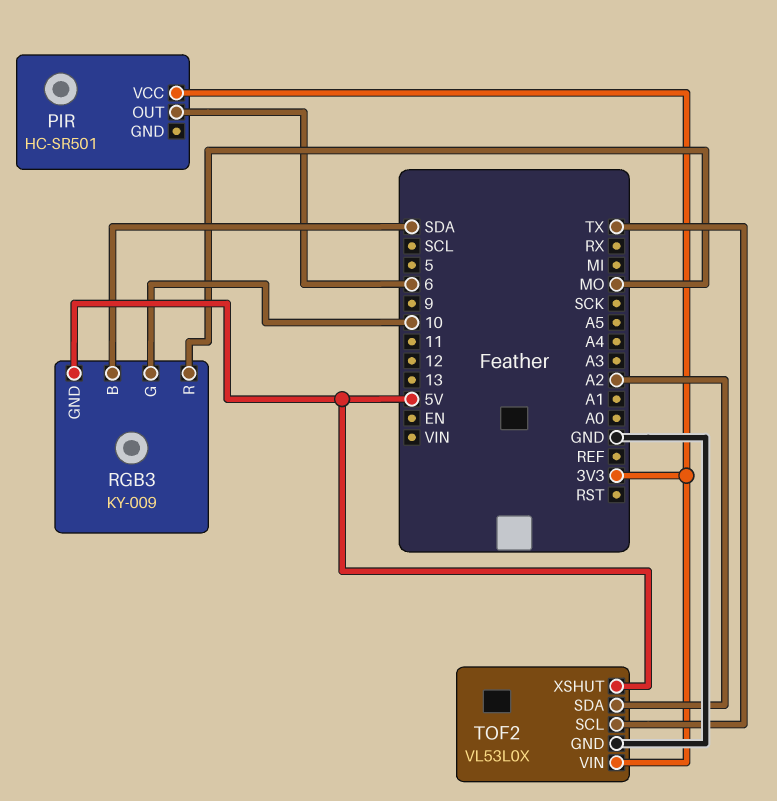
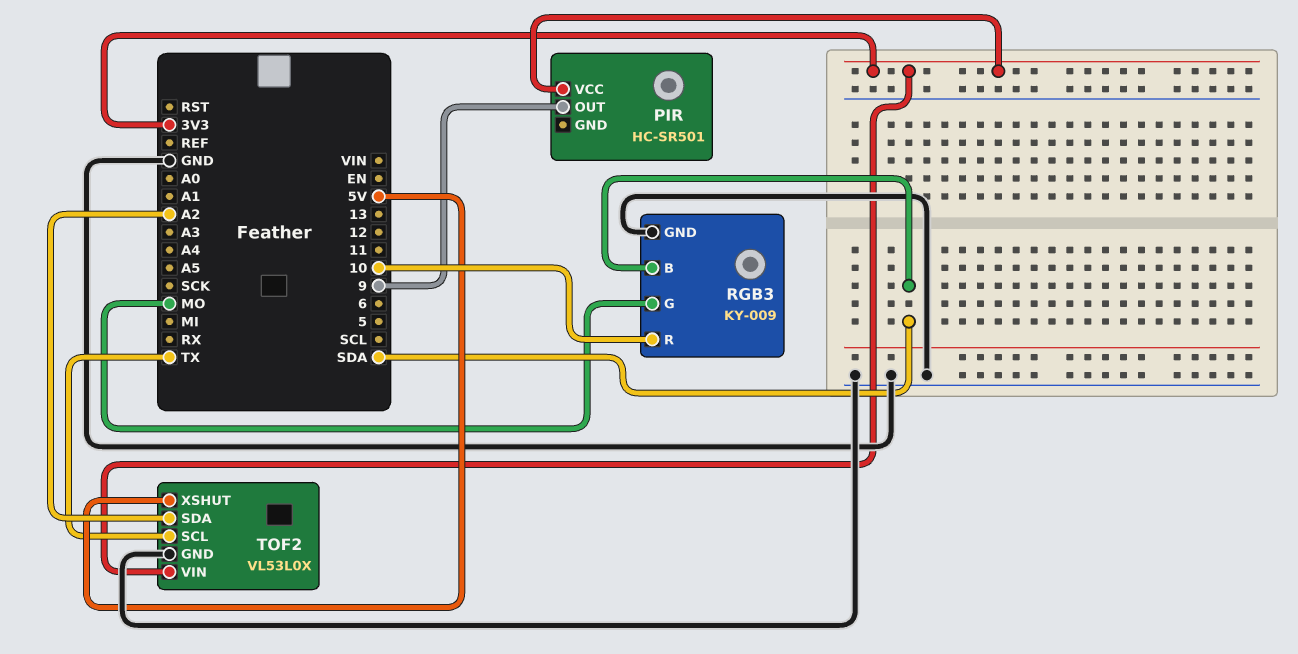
PIR pin OUT: 6 -> 9
RGB3 pin G: 10 -> MO
RGB3 pin GND: 5V -> GND
RGB3 pin R: MO -> 10

